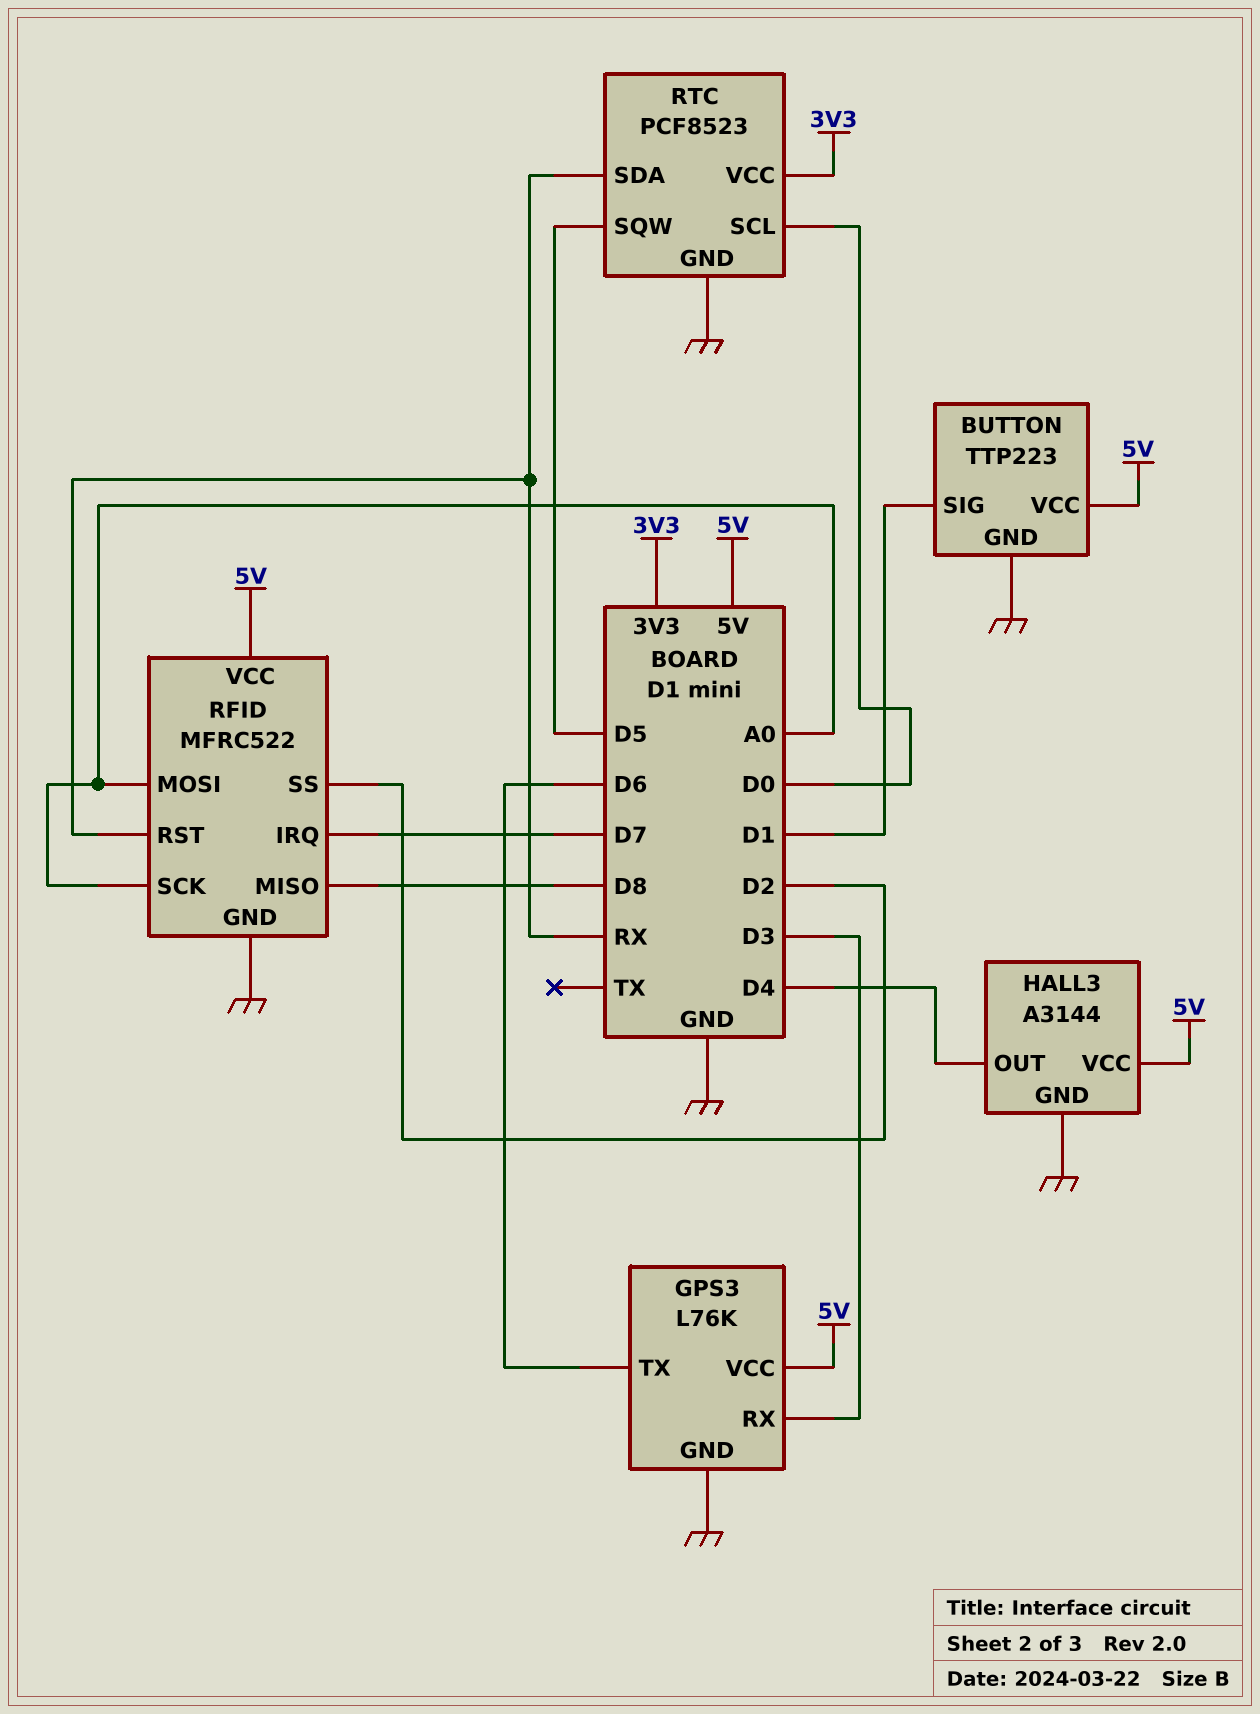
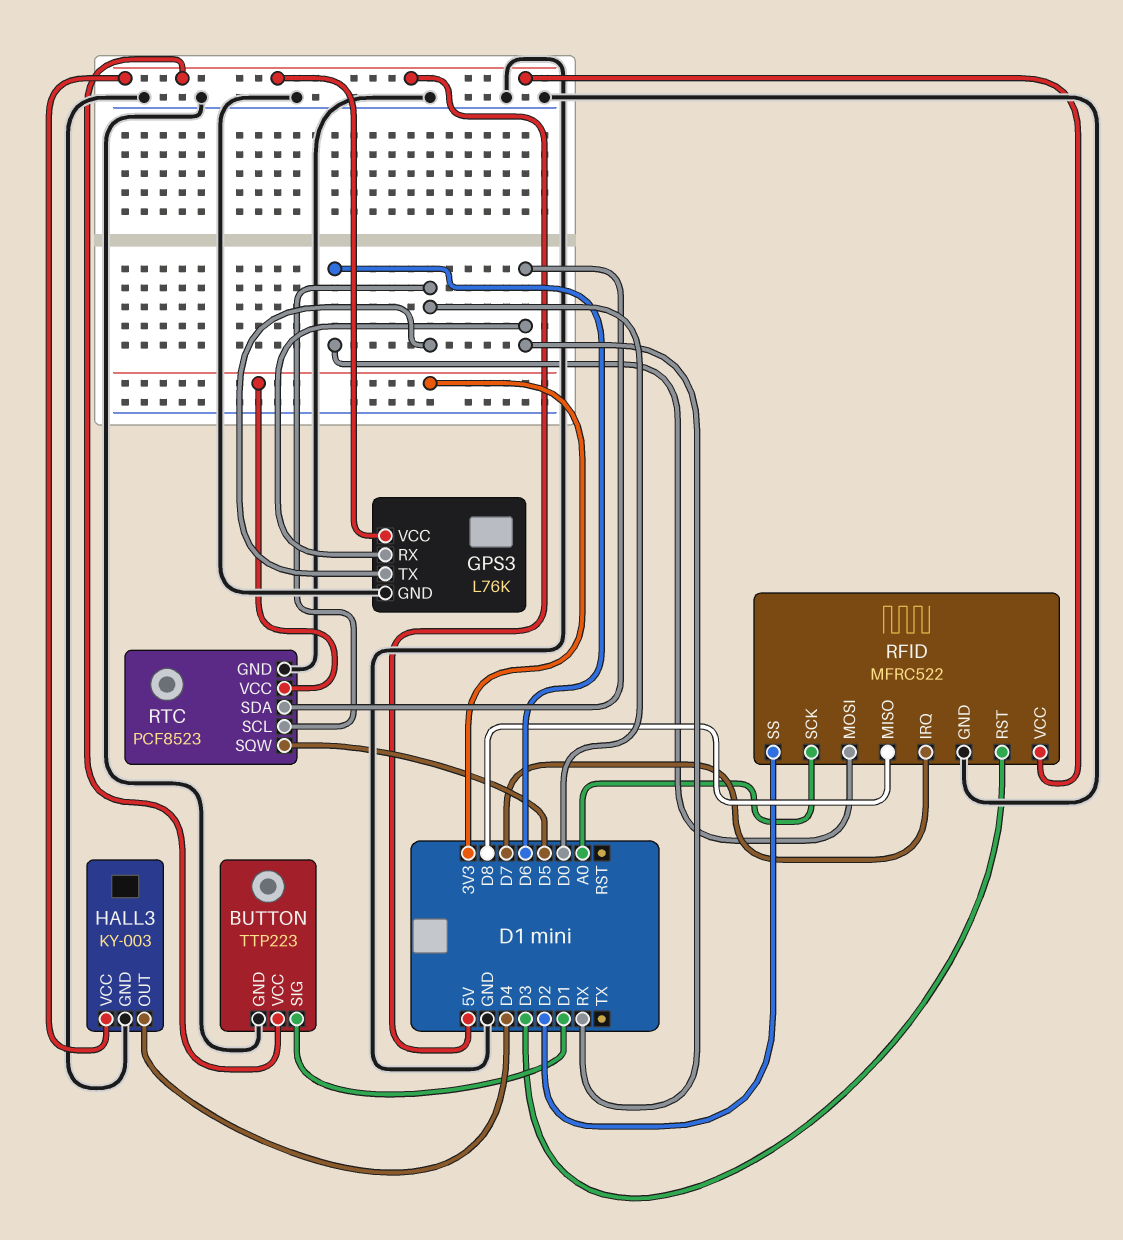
GPS3 pin RX: D3 -> RX
GPS3 pin TX: D6 -> D0
HALL3: A3144 -> KY-003
RFID pin MOSI: A0 -> D6
RFID pin RST: RX -> D3

